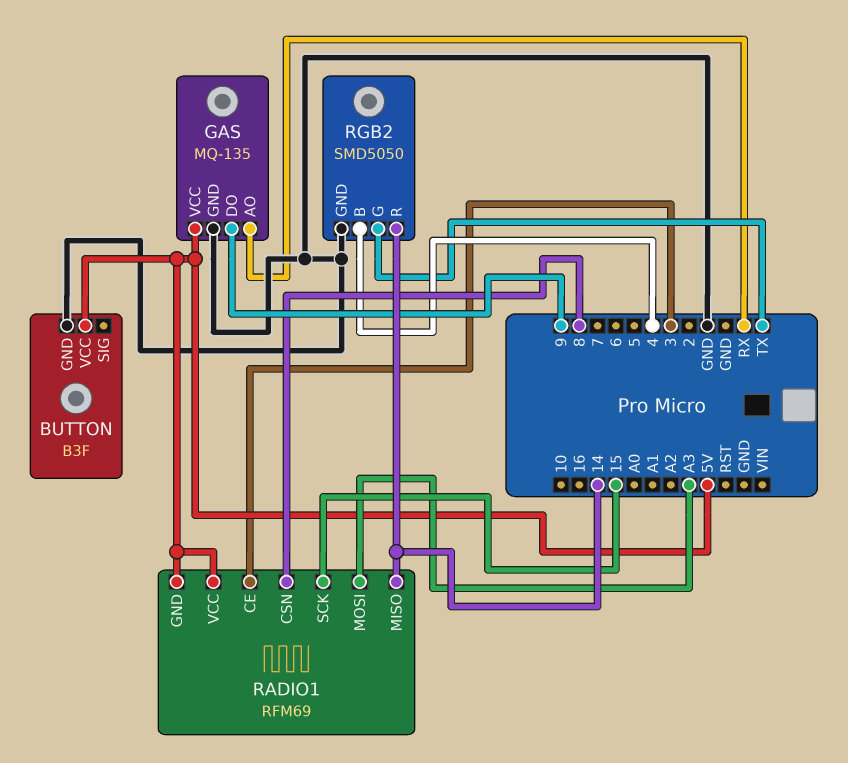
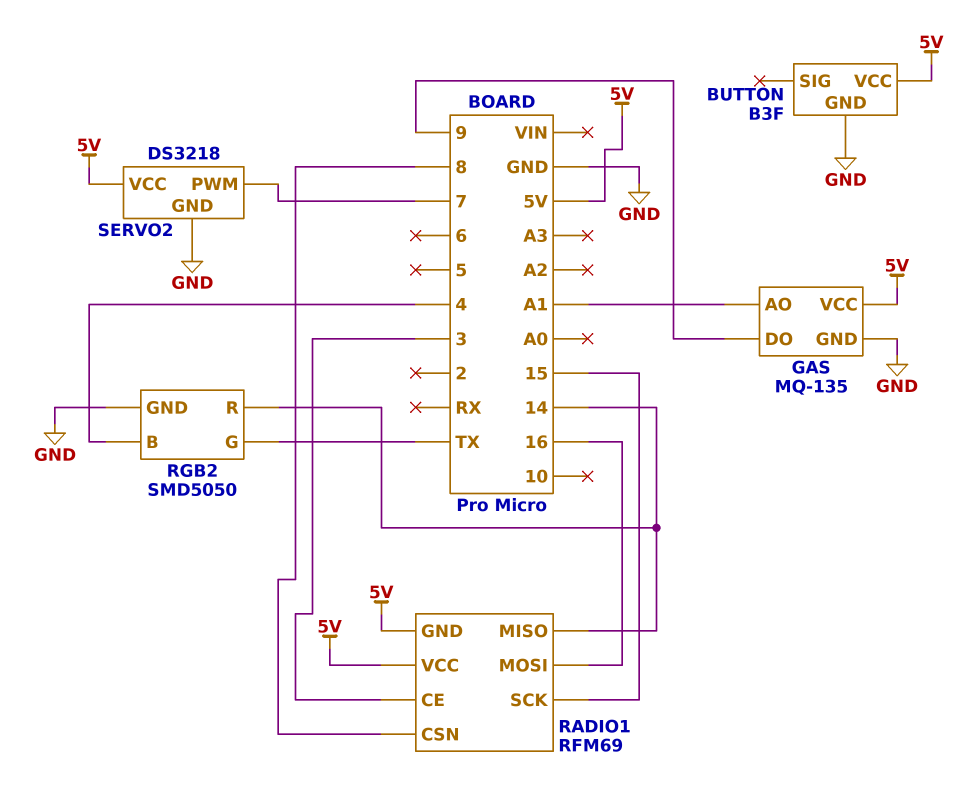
GAS pin AO: RX -> A1
RADIO1 pin MOSI: A3 -> 16
SERVO2: none -> DS3218
SERVO2 pin GND: none -> GND
SERVO2 pin PWM: none -> 7
SERVO2 pin VCC: none -> 5V

